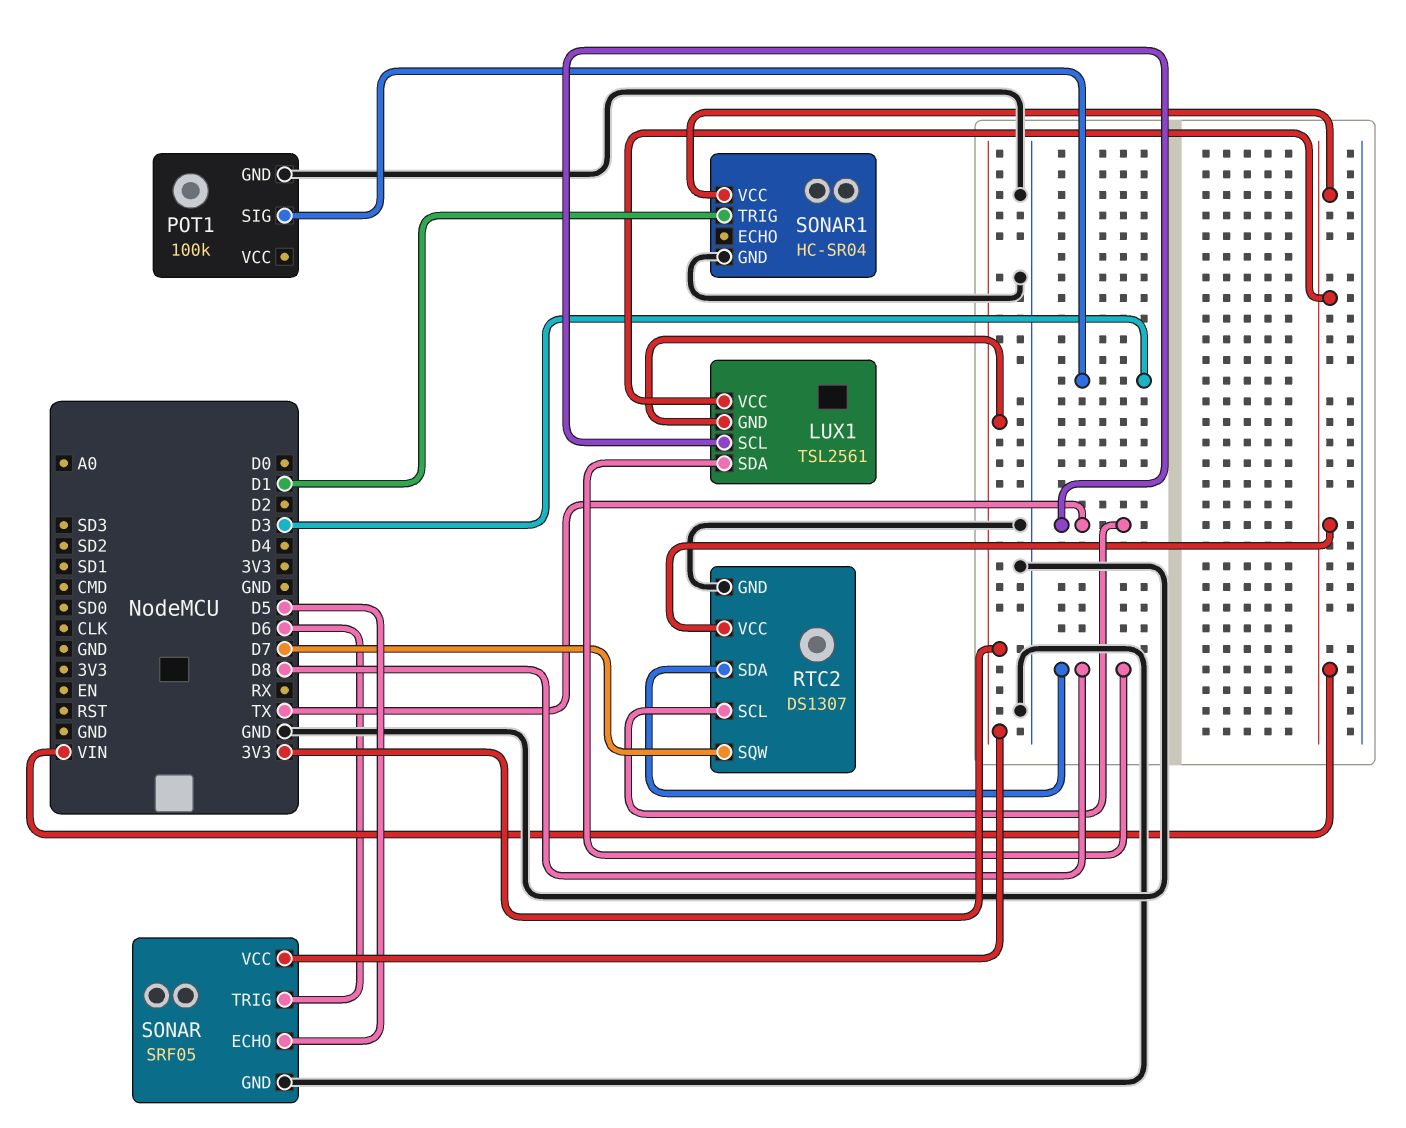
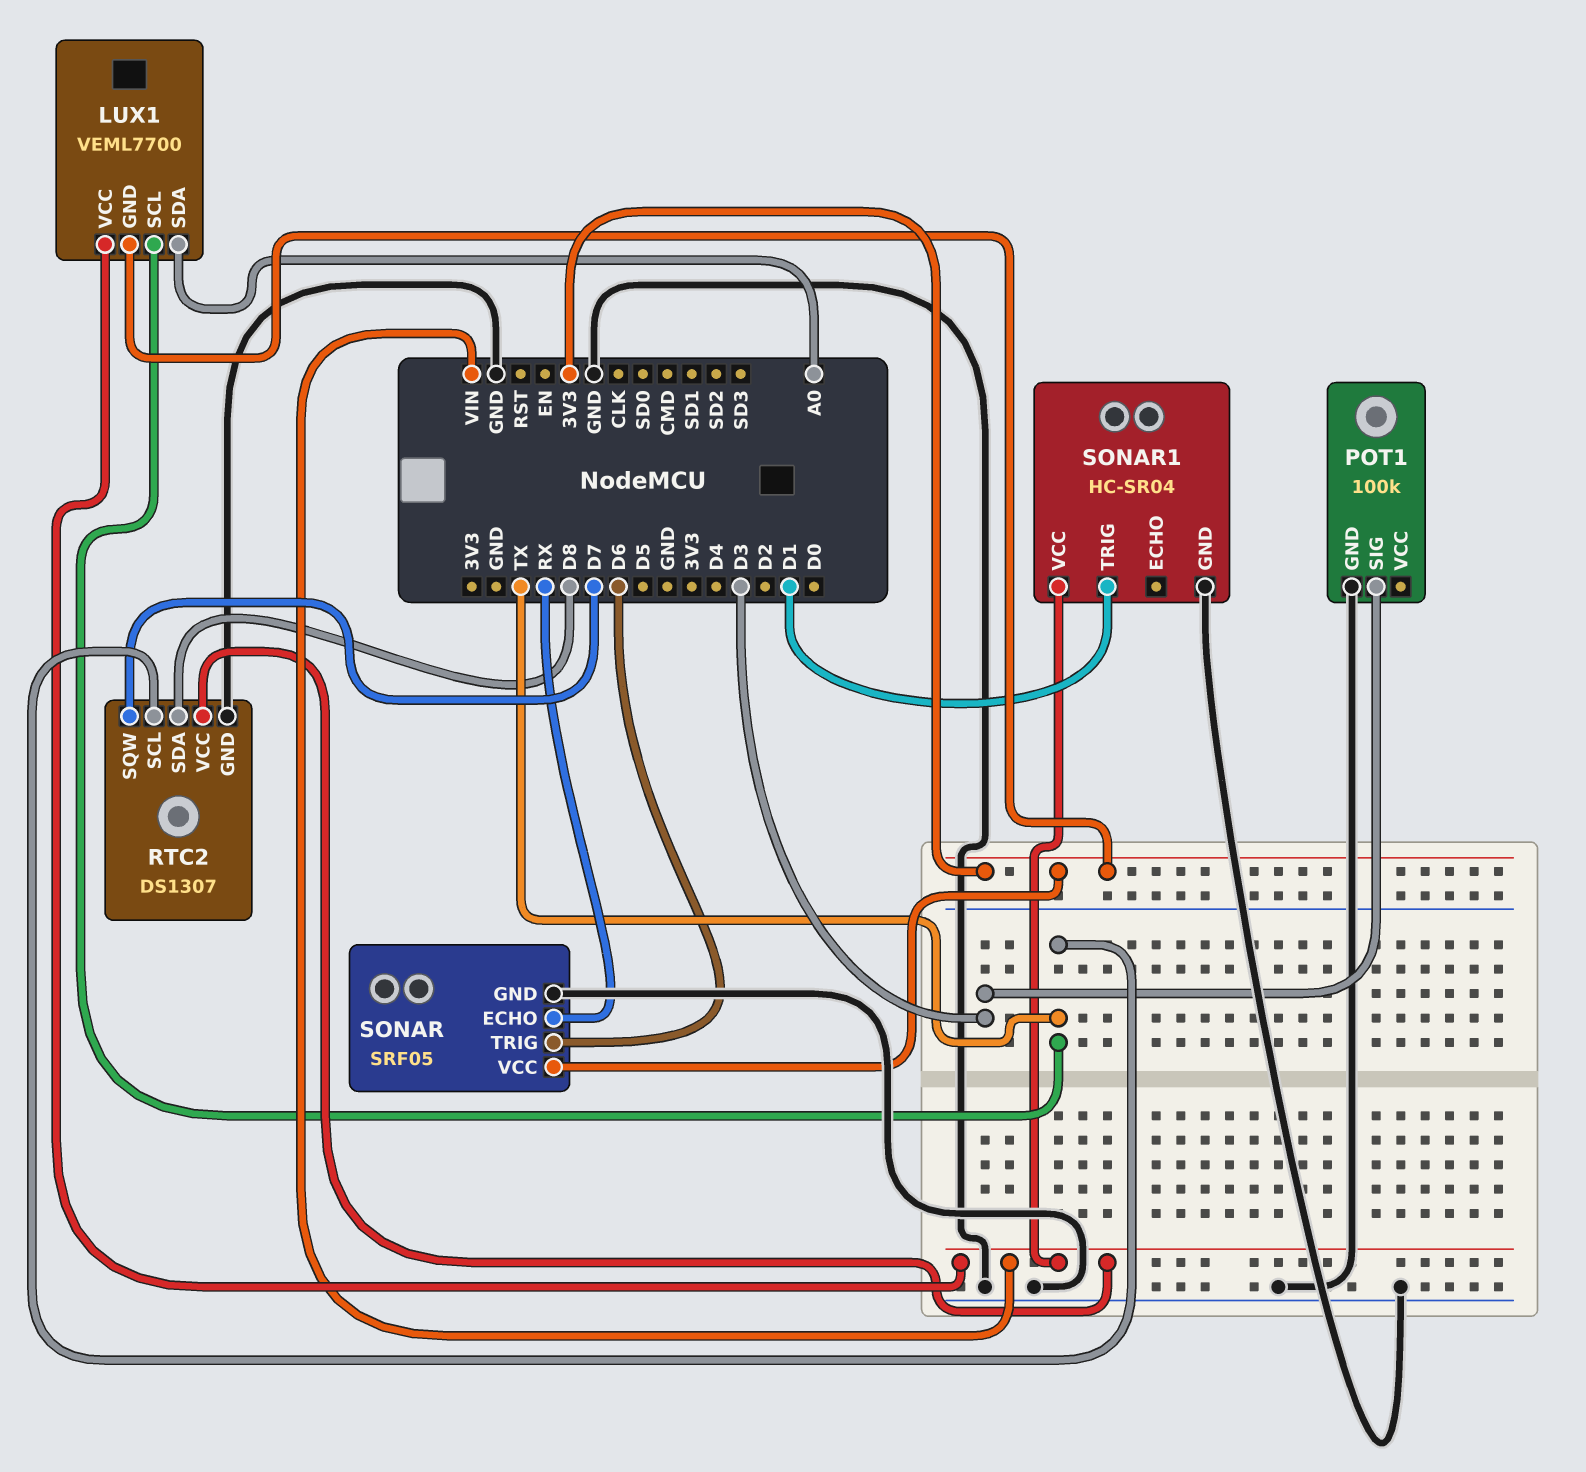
LUX1: TSL2561 -> VEML7700
LUX1 pin SDA: D8 -> A0
SONAR pin ECHO: D5 -> RX

